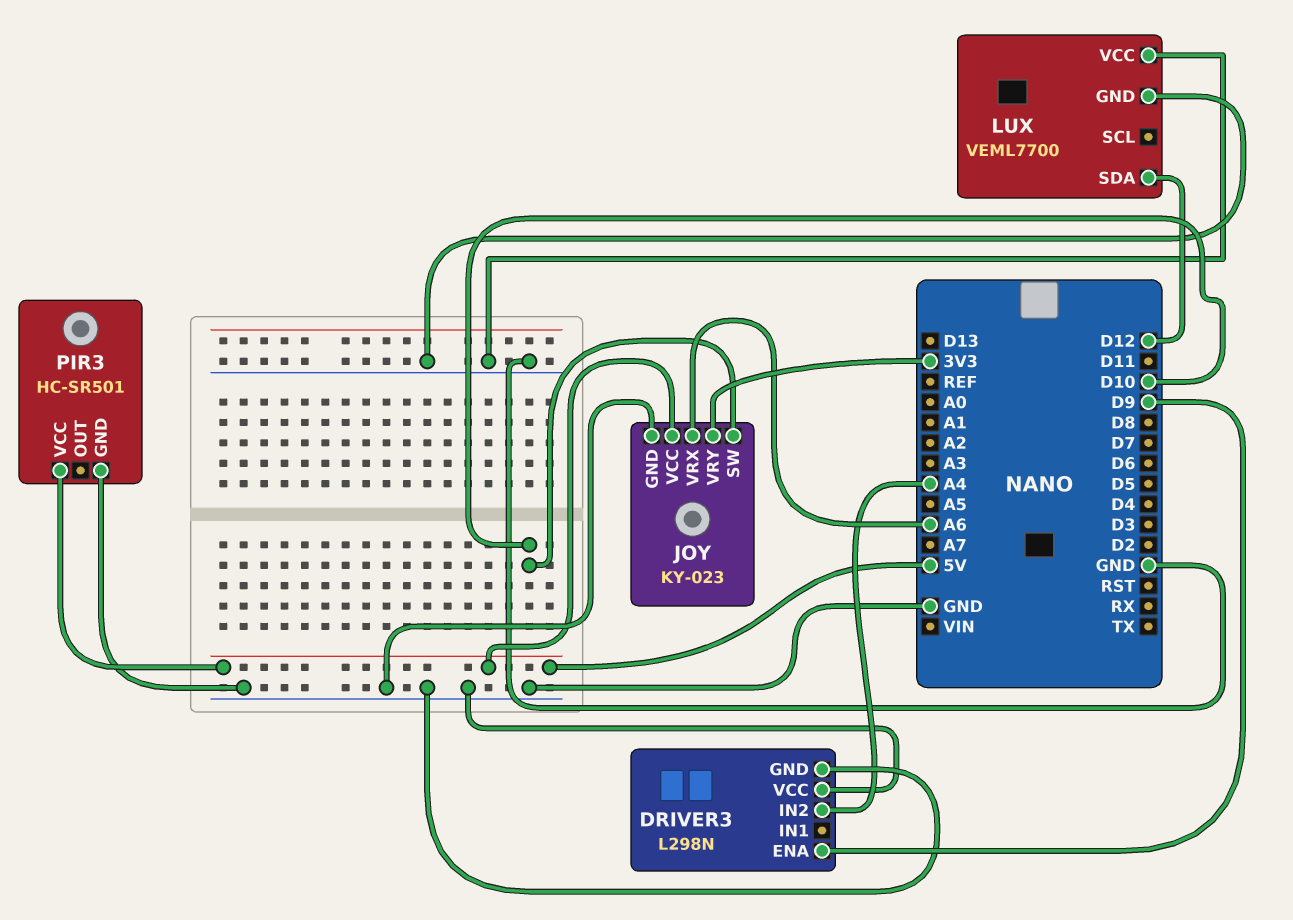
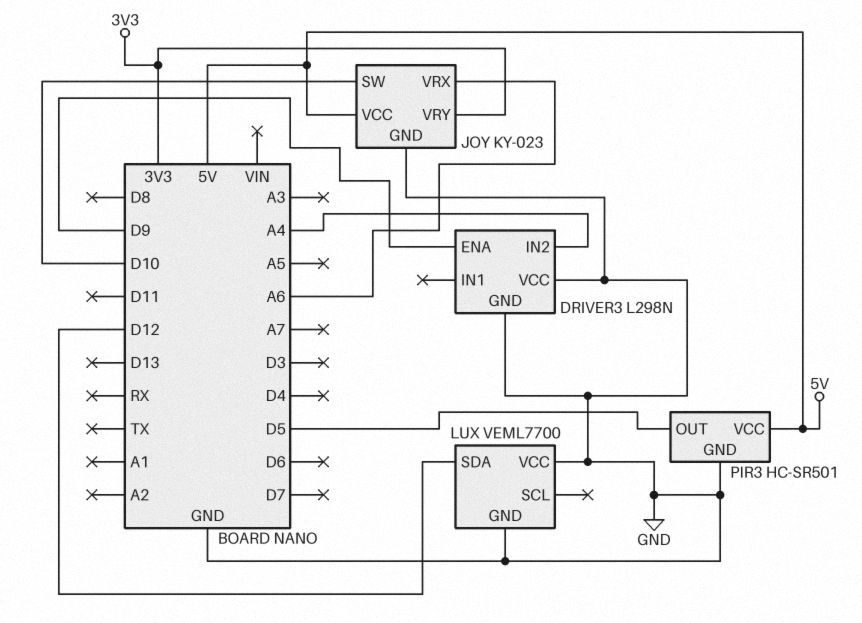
PIR3 pin OUT: none -> D5

